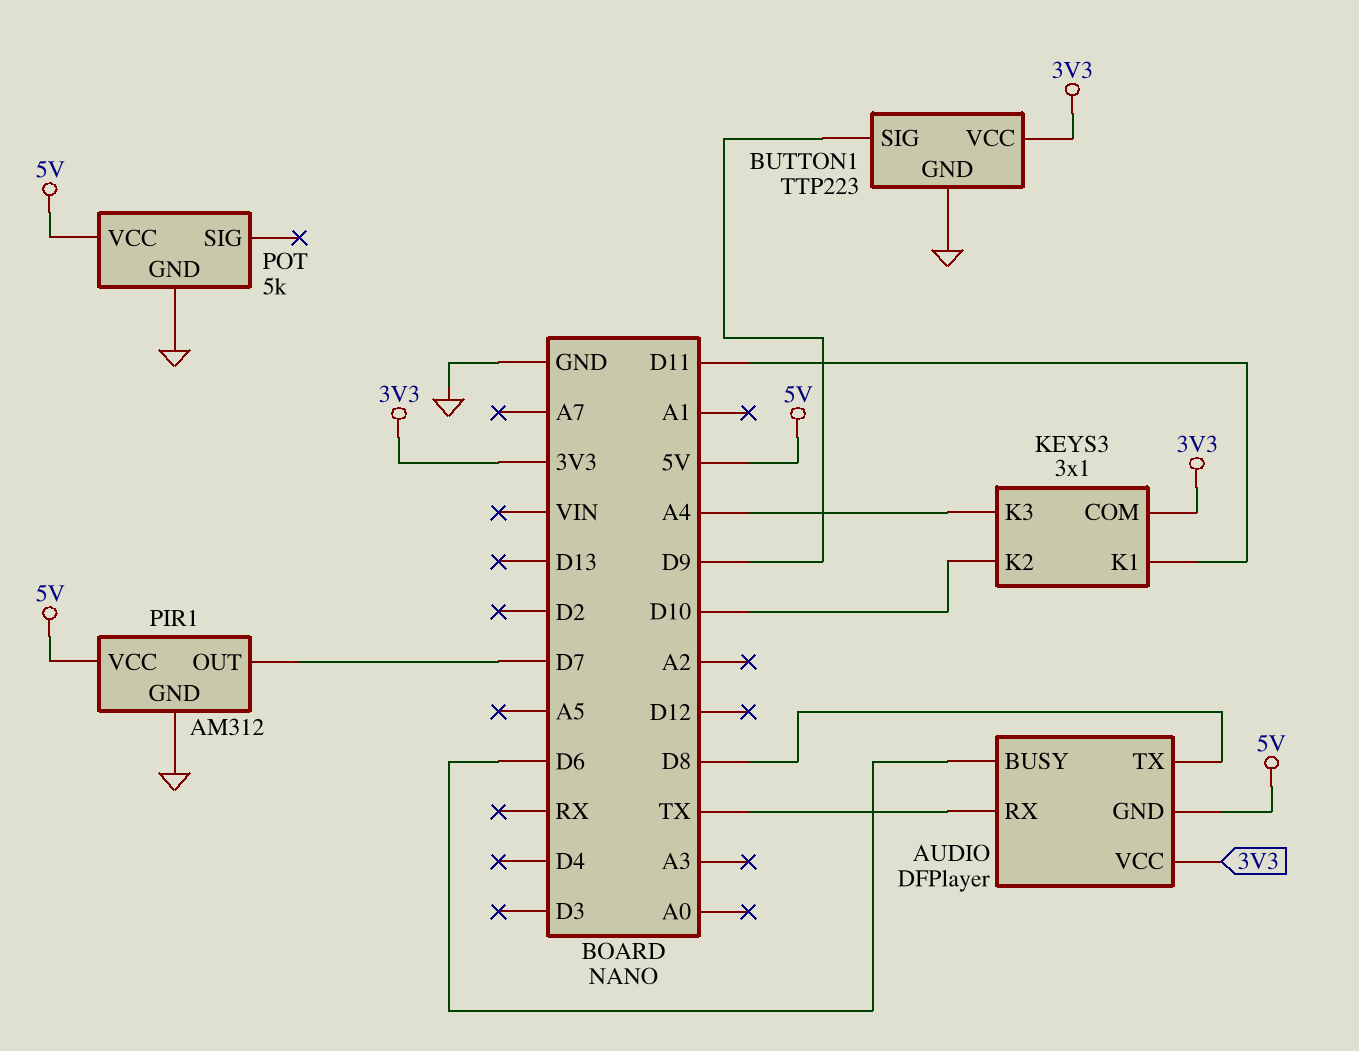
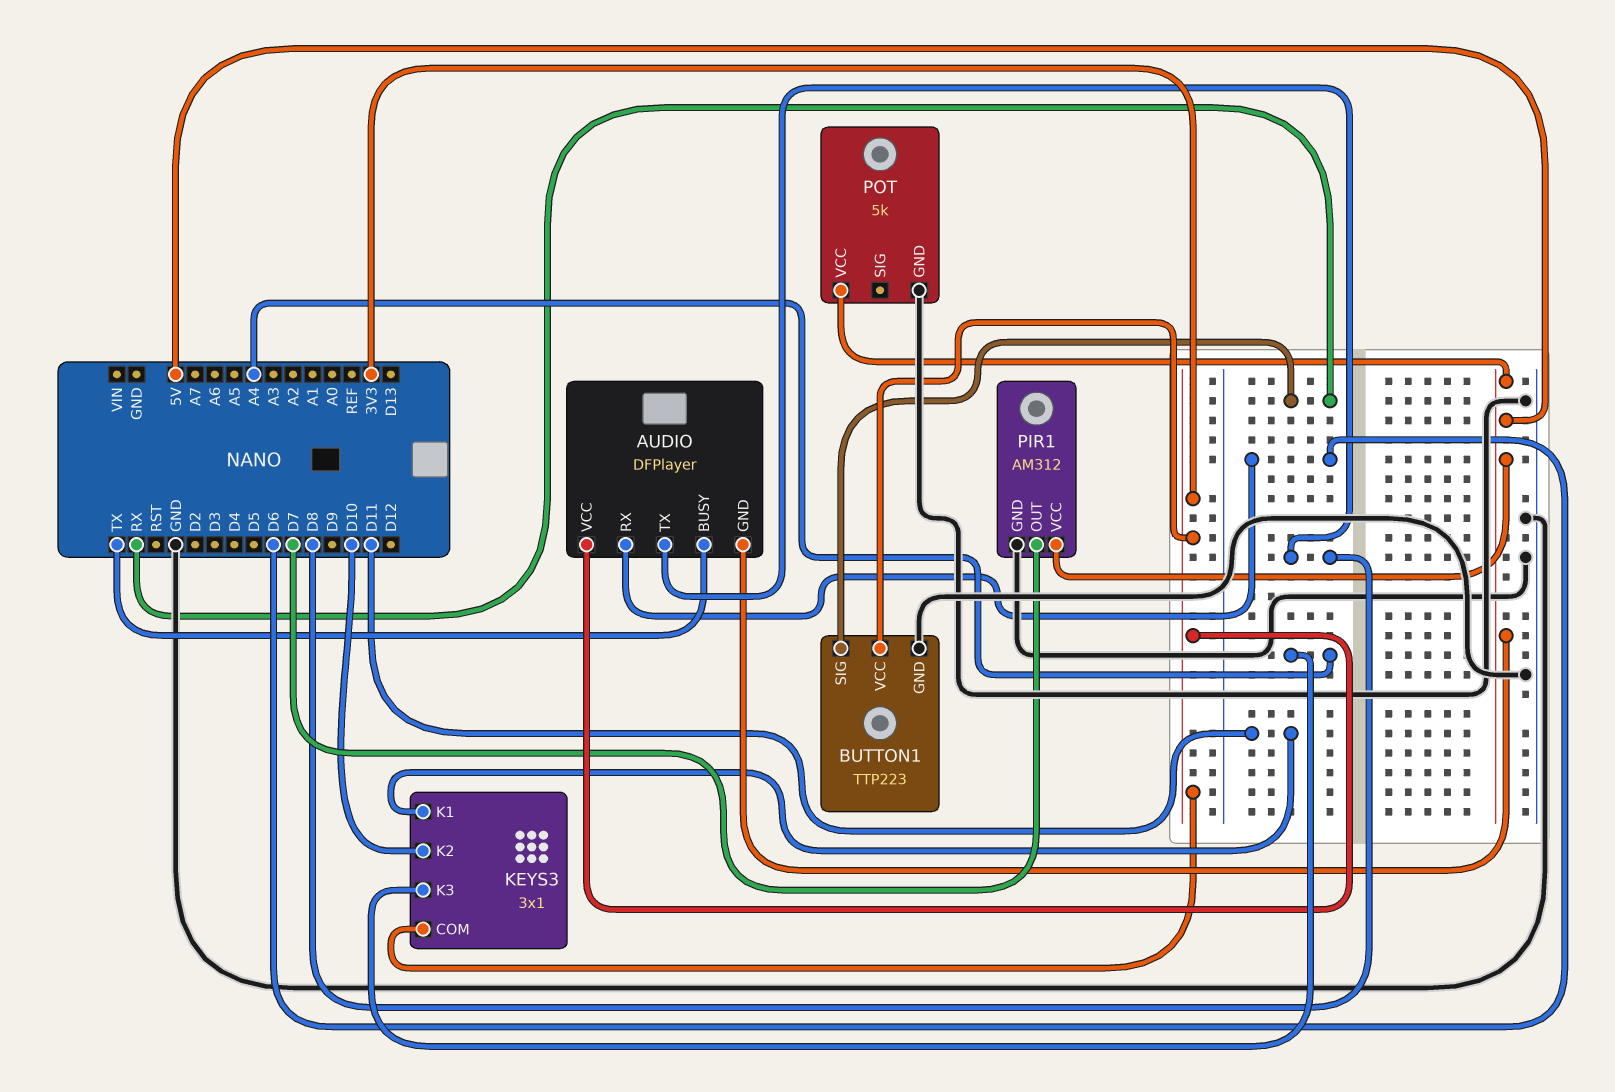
AUDIO pin BUSY: D6 -> TX
AUDIO pin RX: TX -> D6
BUTTON1 pin SIG: D9 -> RX

